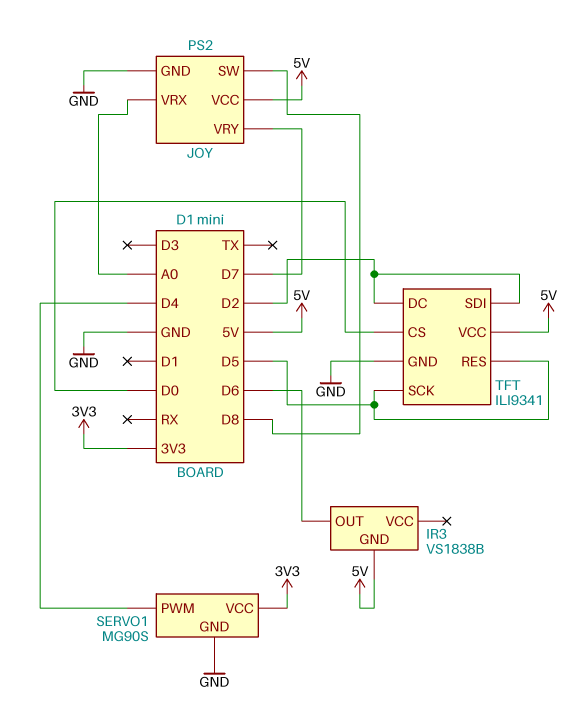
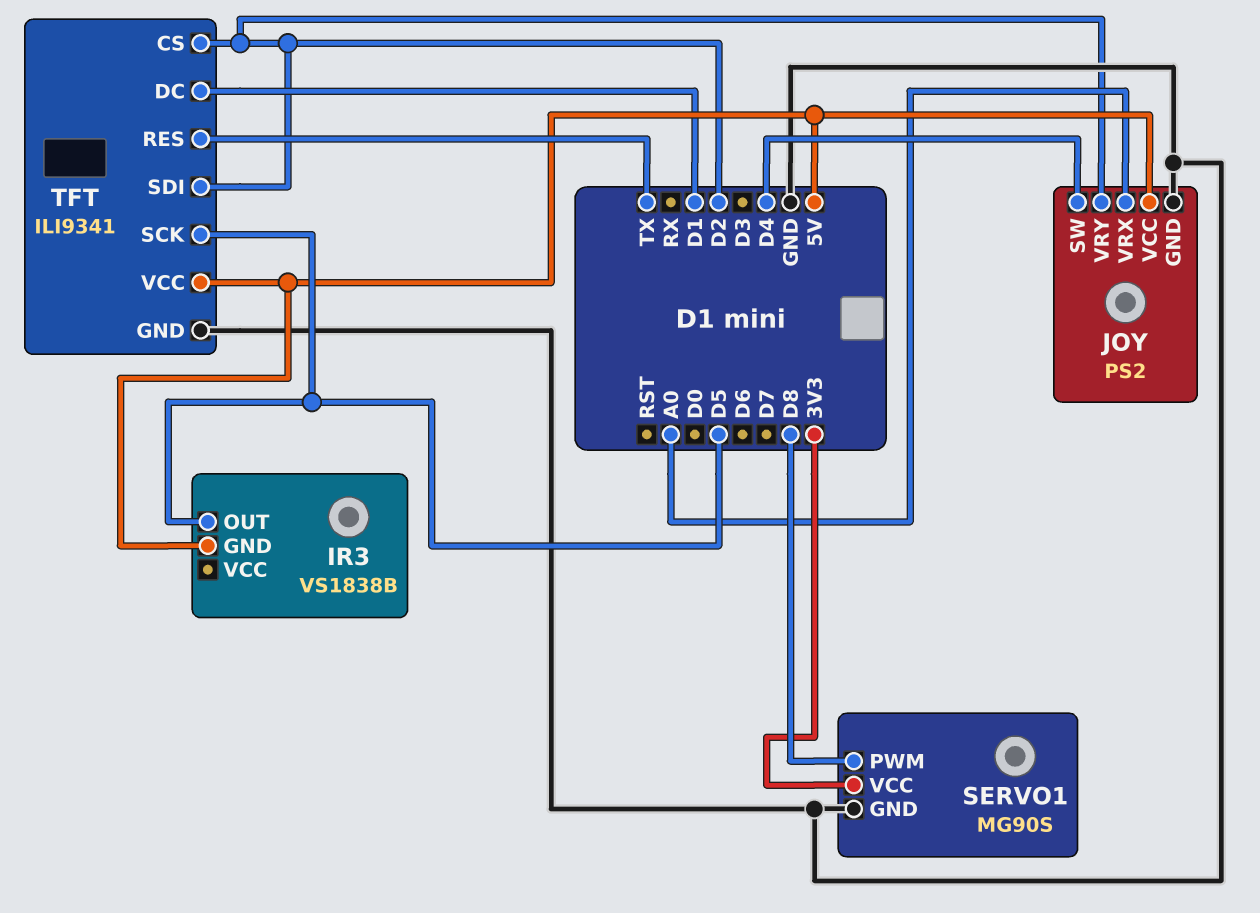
IR3 pin OUT: D6 -> D5
JOY pin SW: D8 -> D4
JOY pin VRY: D7 -> D2
SERVO1 pin PWM: D4 -> D8
TFT pin CS: D0 -> D2
TFT pin DC: D2 -> D1
TFT pin RES: D5 -> TX

